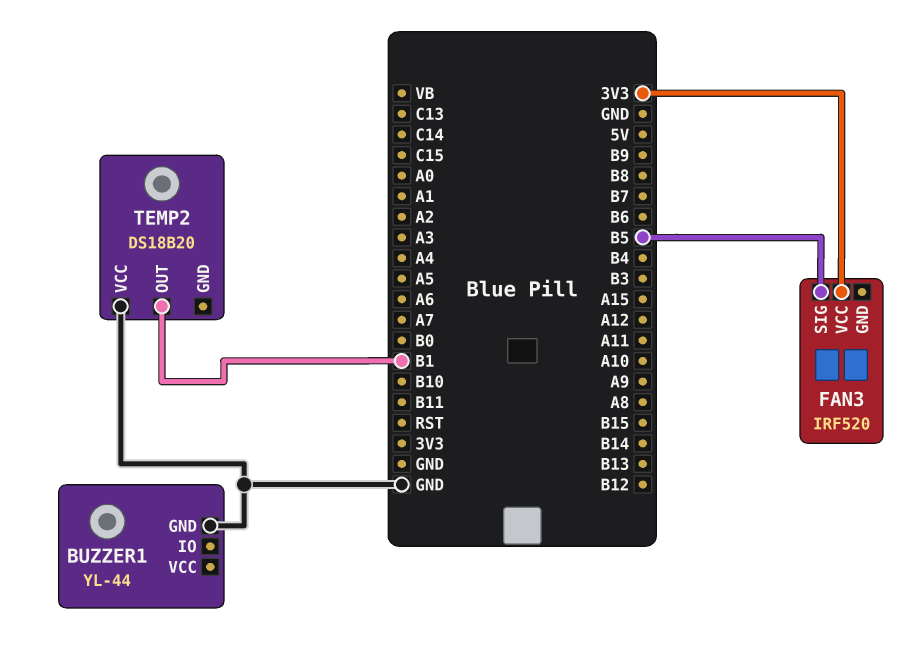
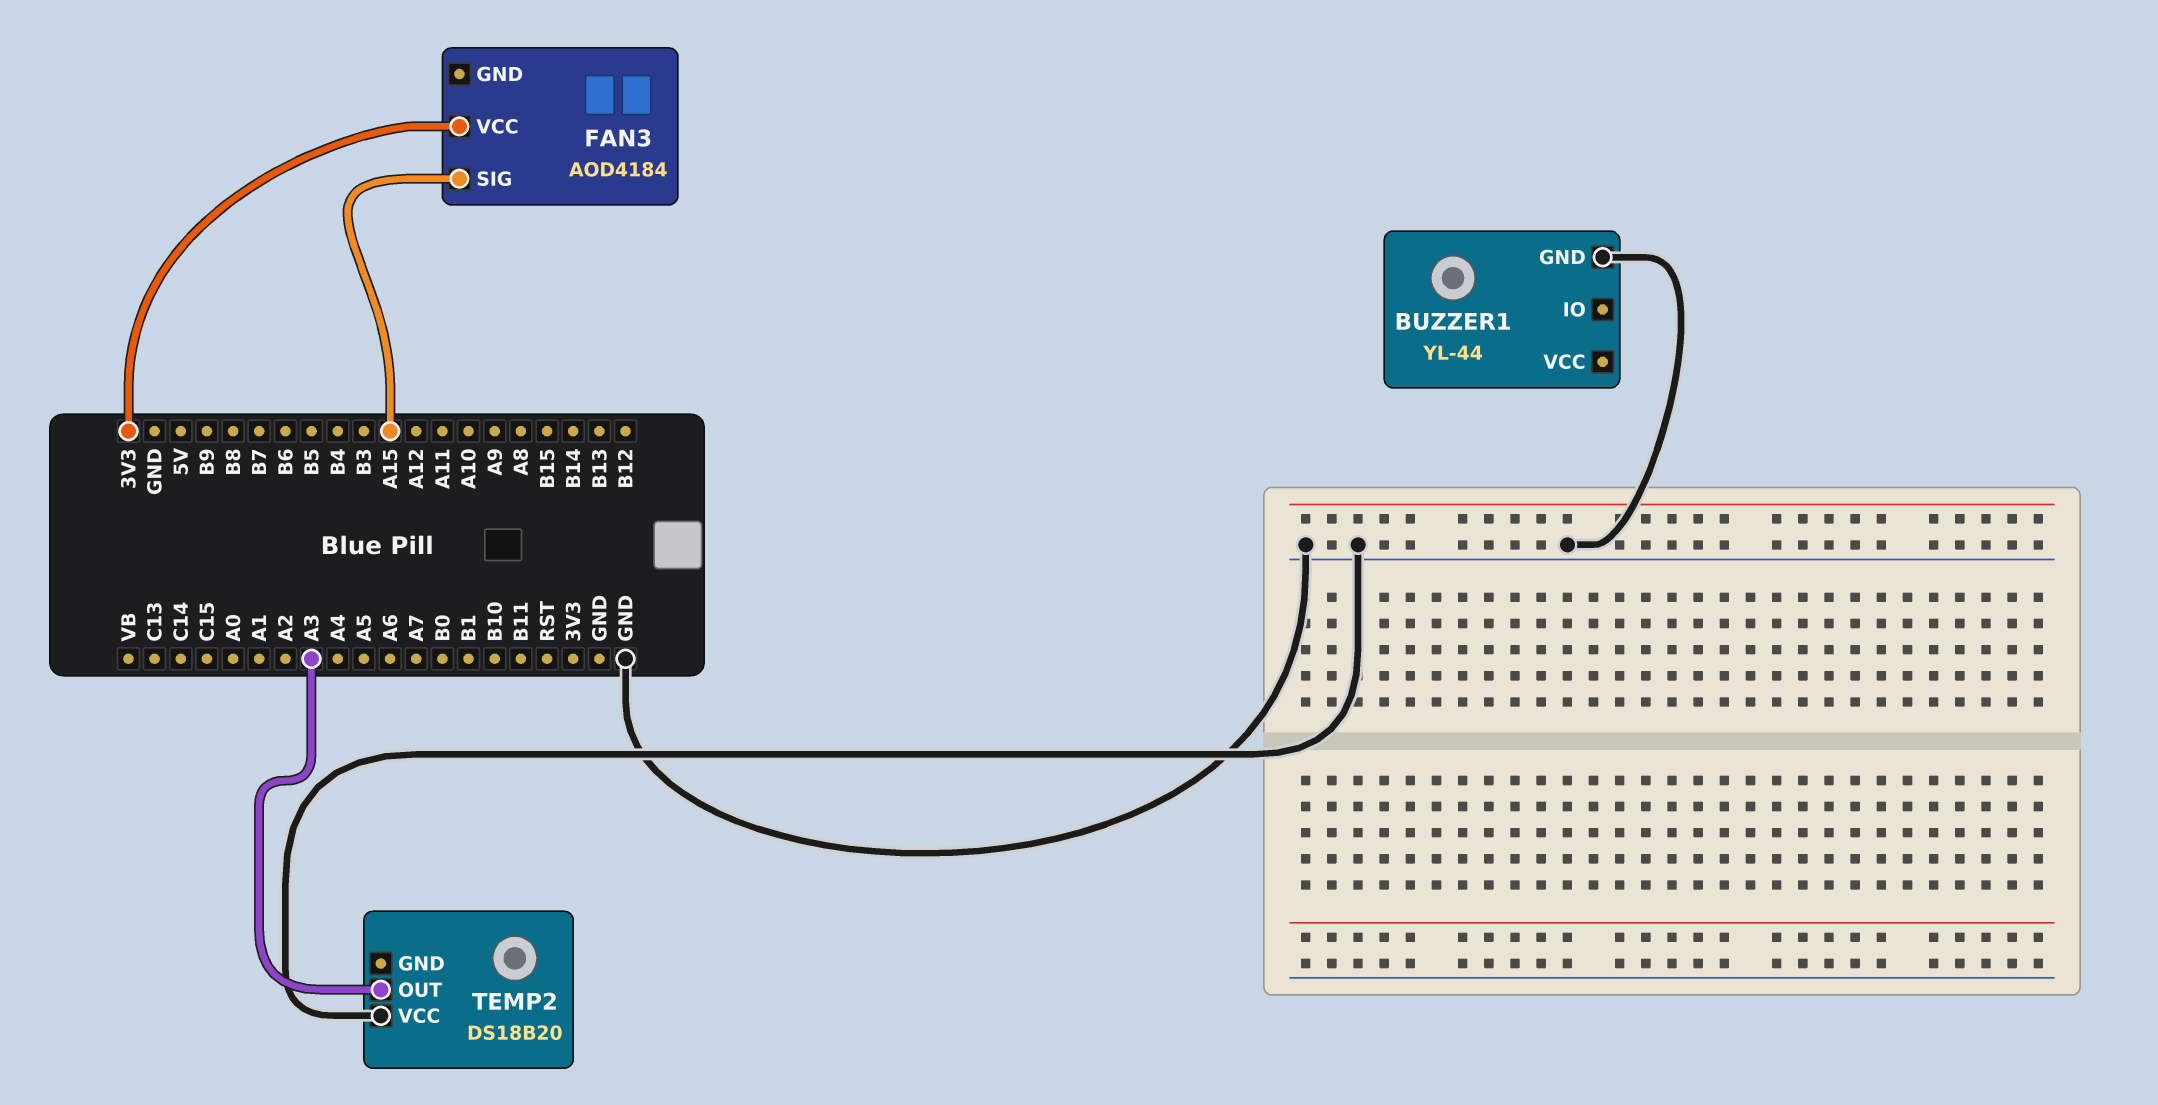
FAN3: IRF520 -> AOD4184
FAN3 pin SIG: B5 -> A15
TEMP2 pin OUT: B1 -> A3

